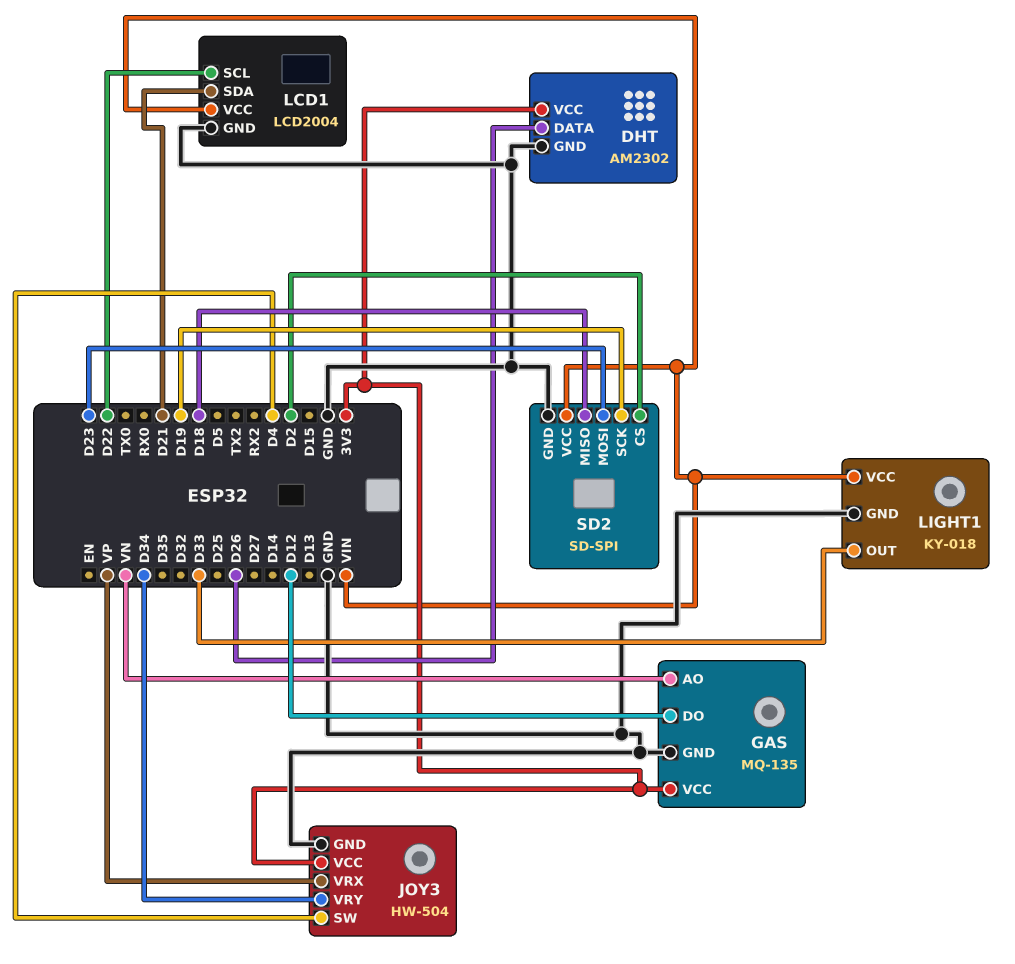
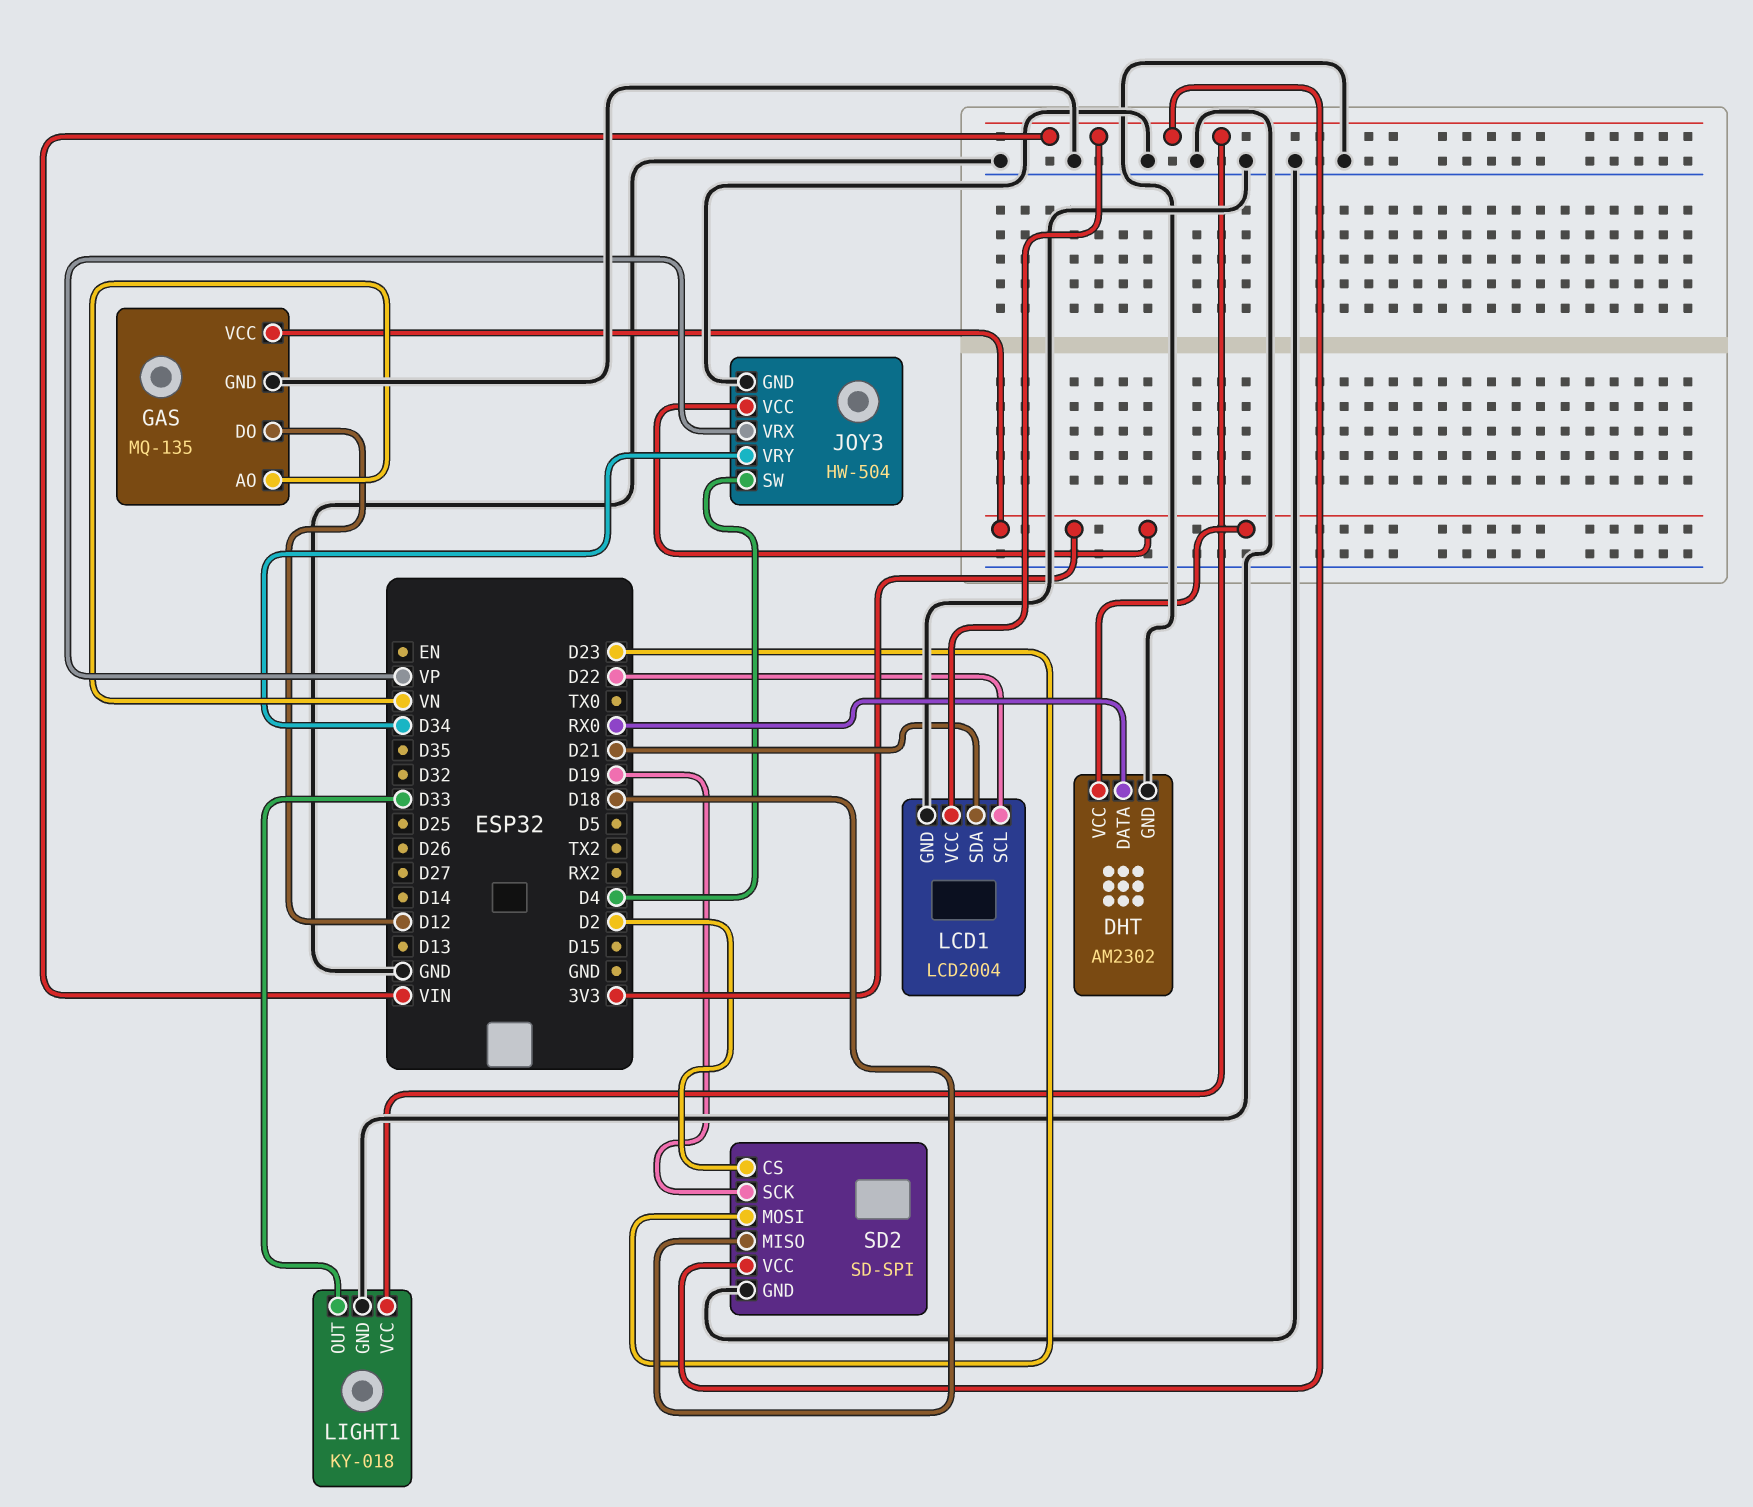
DHT pin DATA: D26 -> RX0

